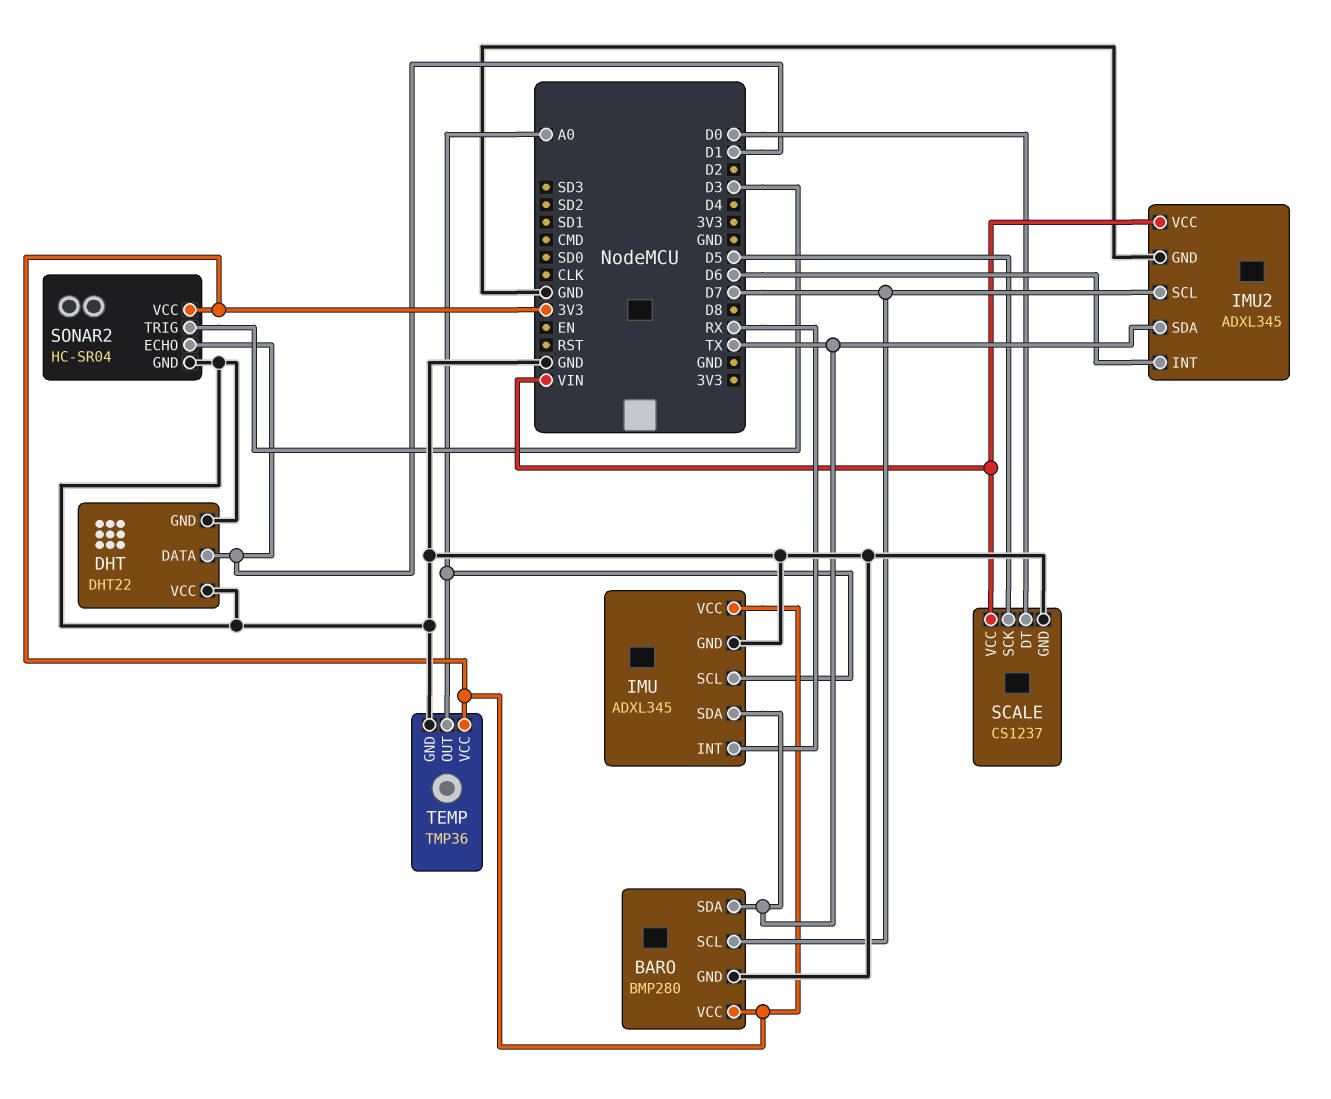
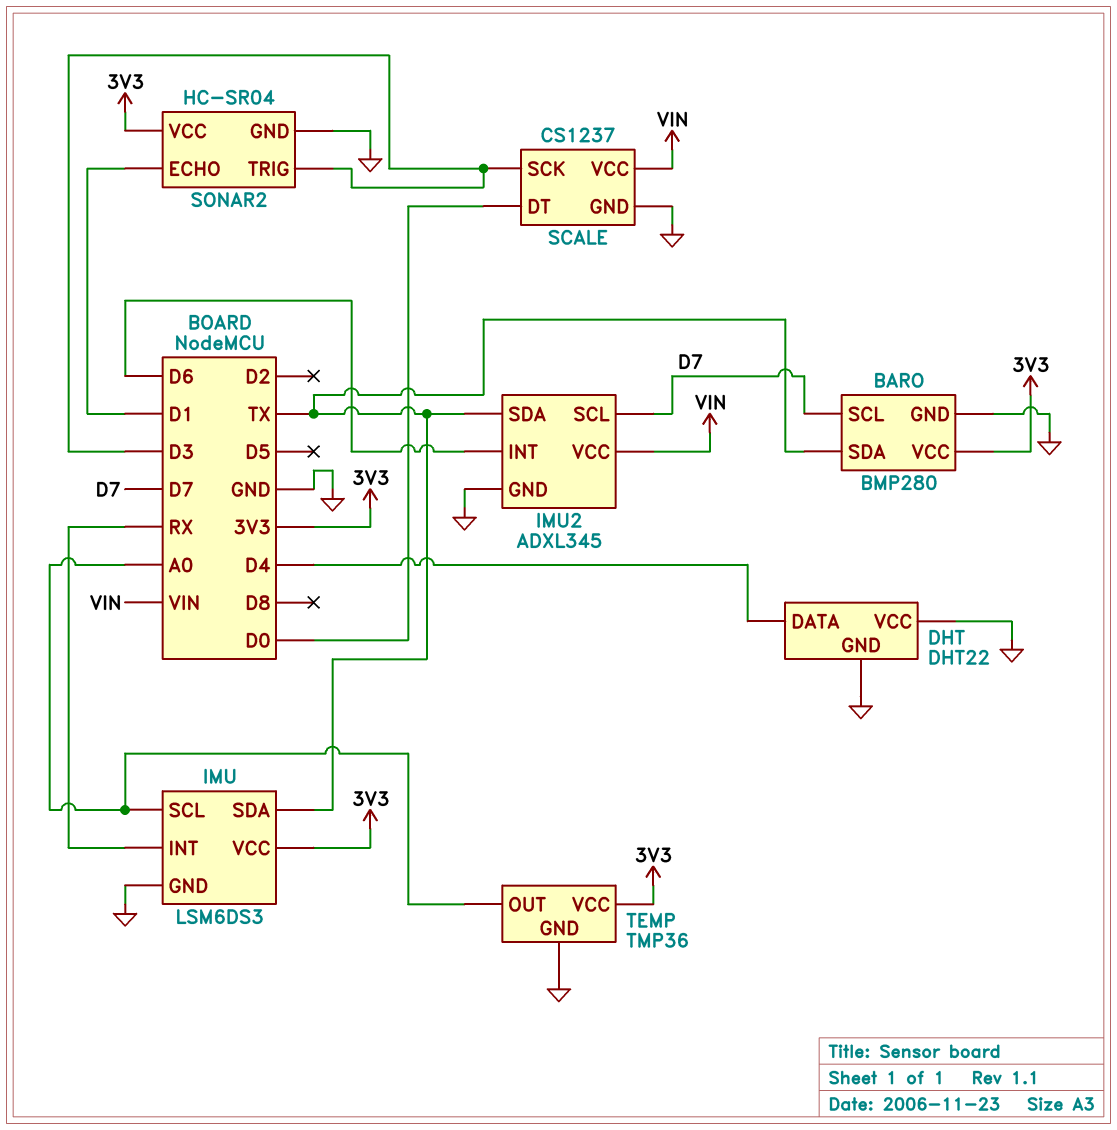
DHT pin DATA: D1 -> D4
IMU: ADXL345 -> LSM6DS3
SCALE pin SCK: D5 -> D3

